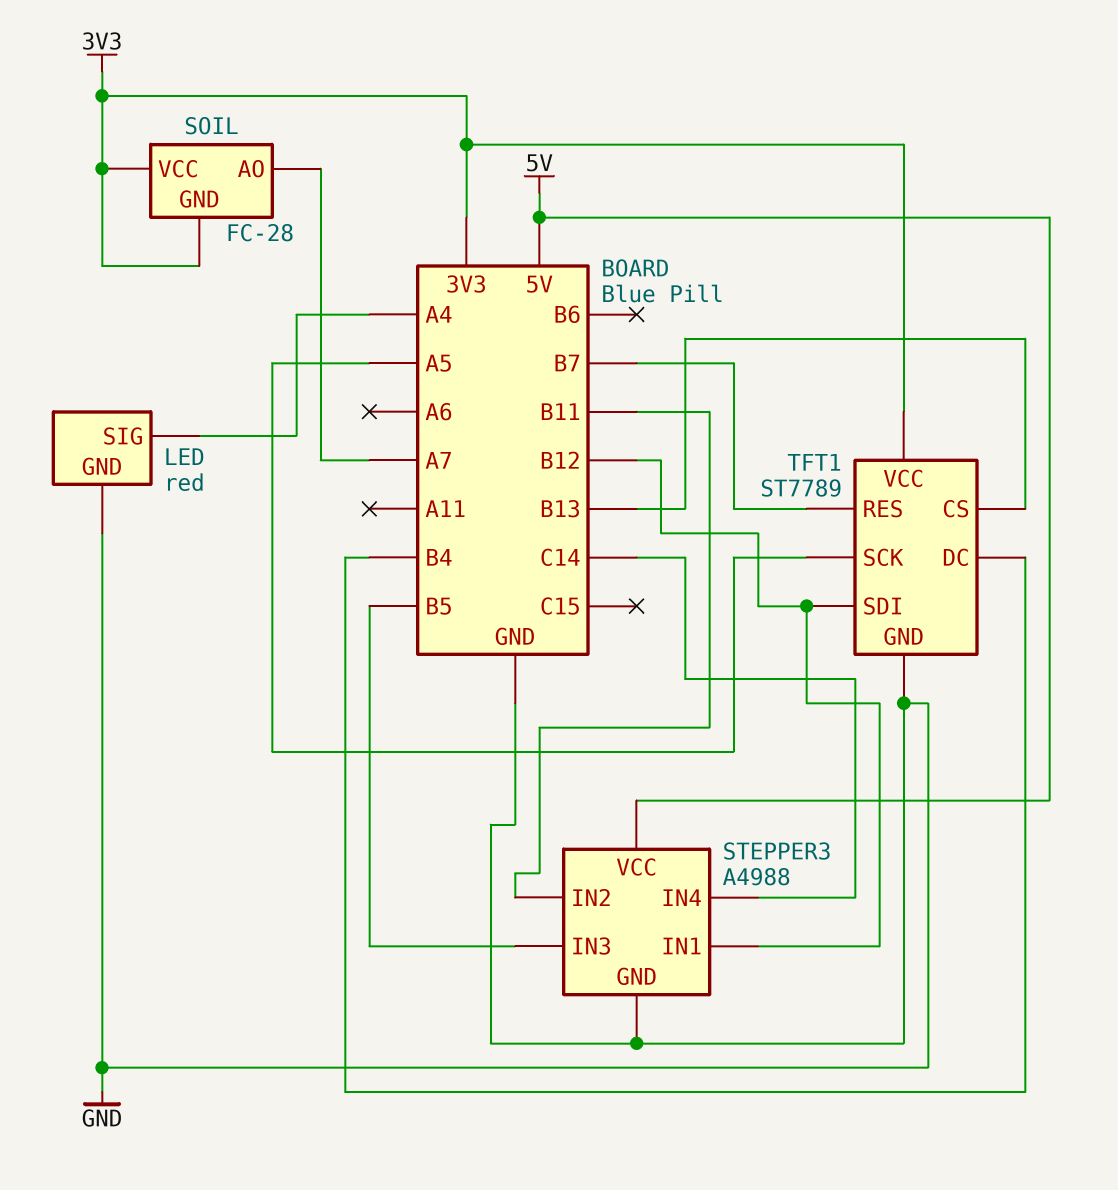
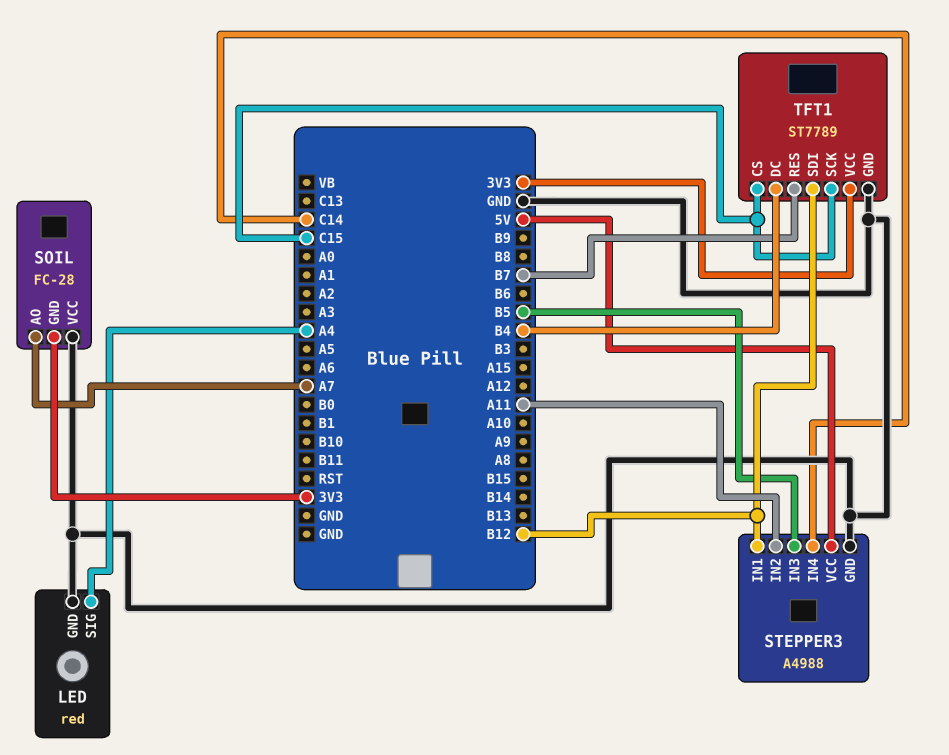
SOIL pin VCC: 3V3 -> GND
STEPPER3 pin IN2: B11 -> A11
TFT1 pin CS: B13 -> C15
TFT1 pin SCK: A5 -> C15

